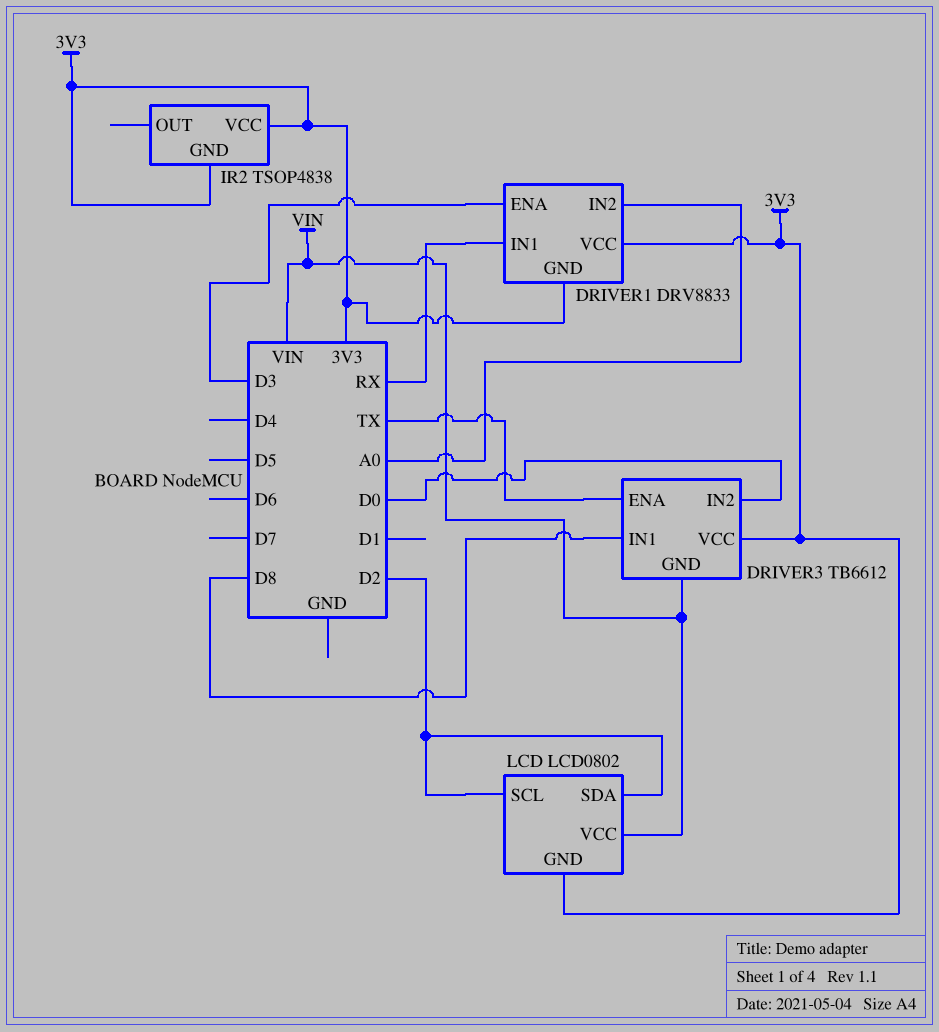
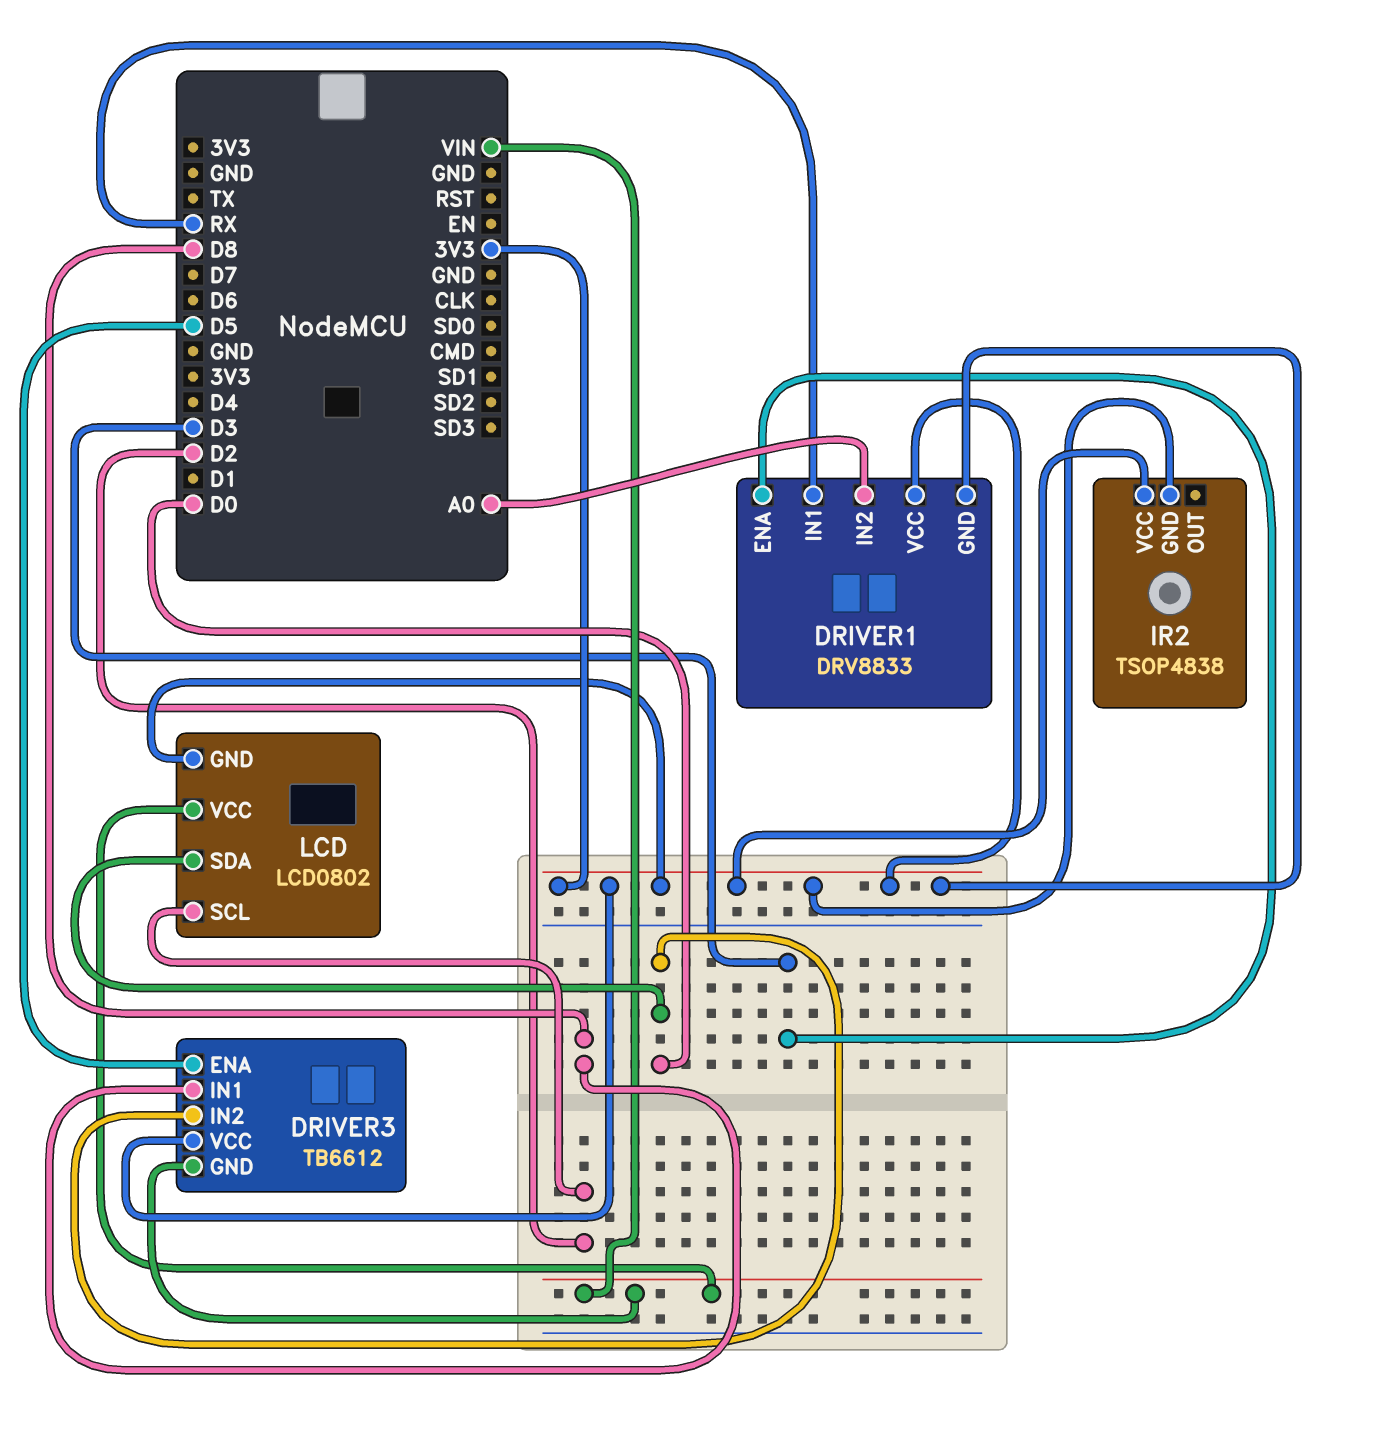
DRIVER3 pin ENA: TX -> D5
LCD pin SDA: D2 -> D0

